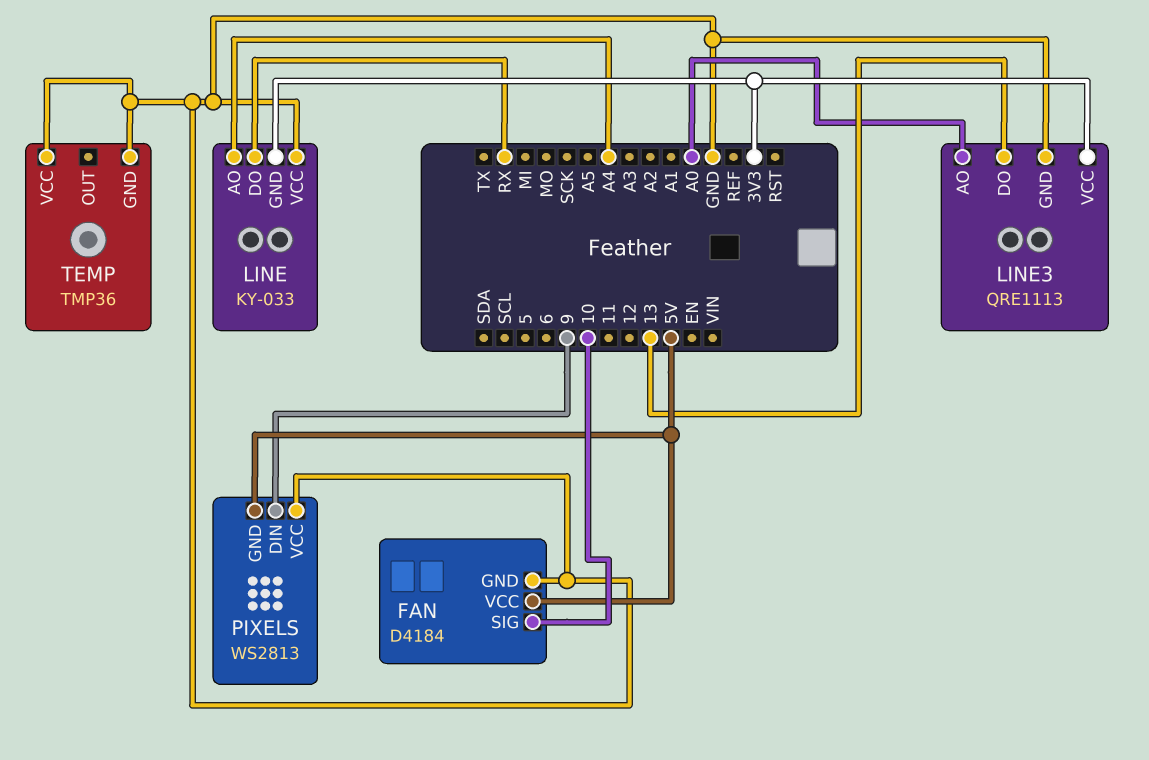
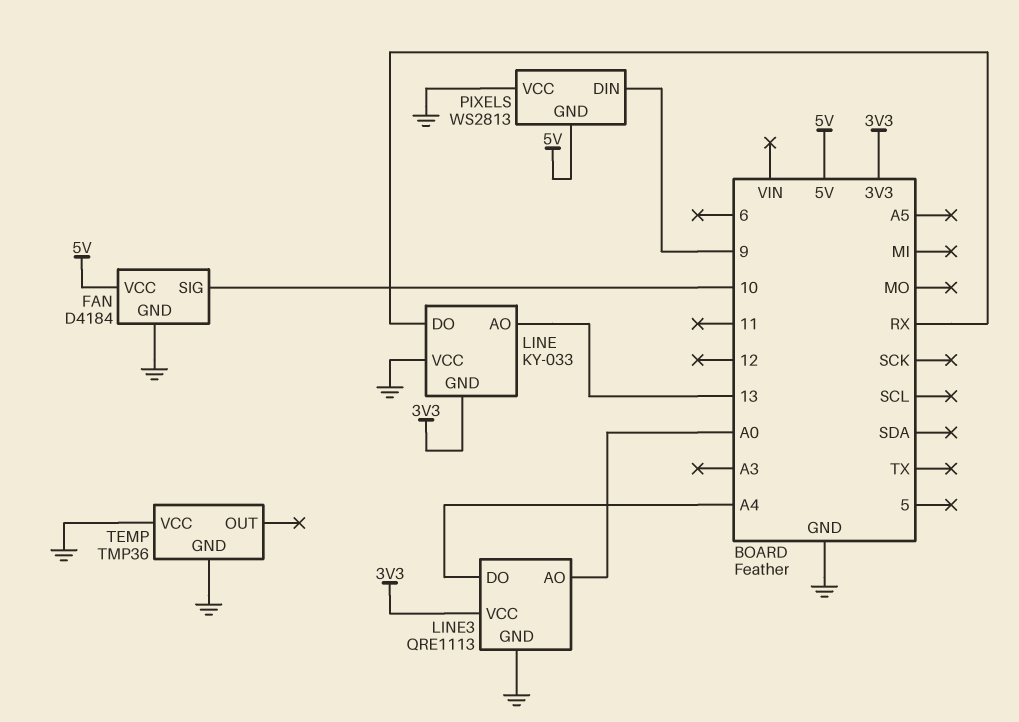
LINE pin AO: A4 -> 13
LINE3 pin DO: 13 -> A4

